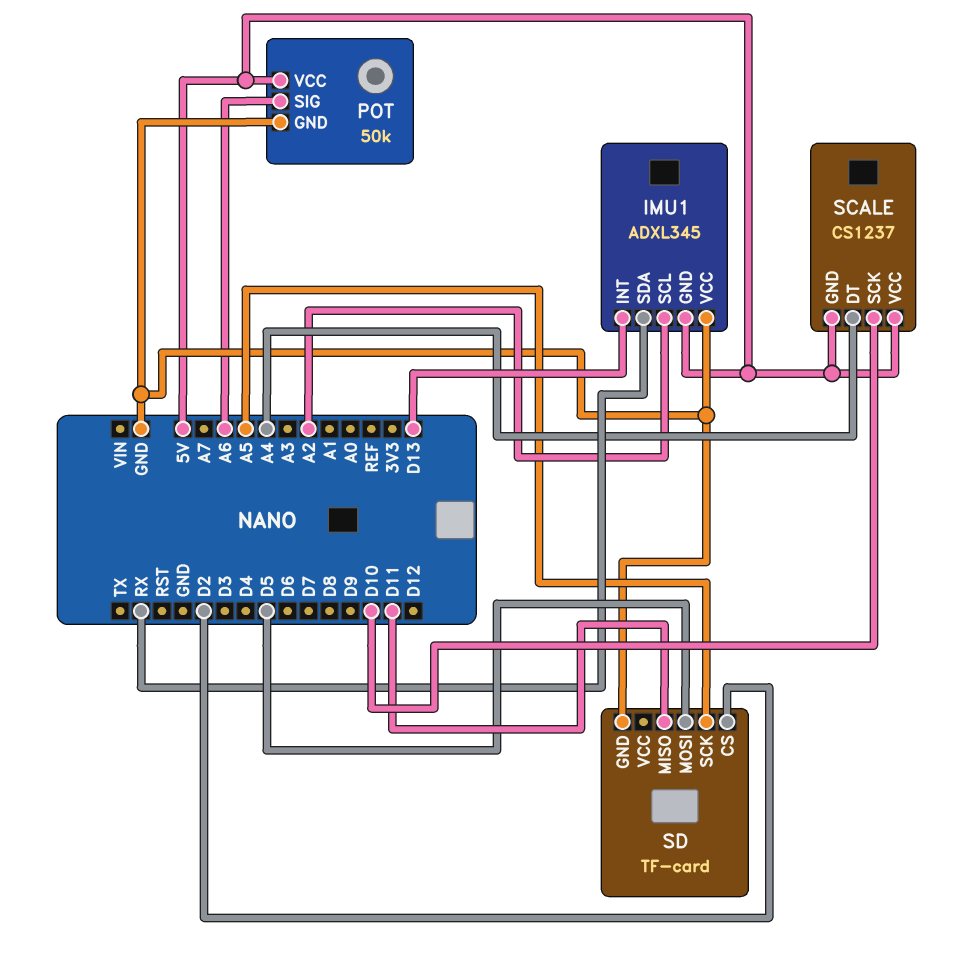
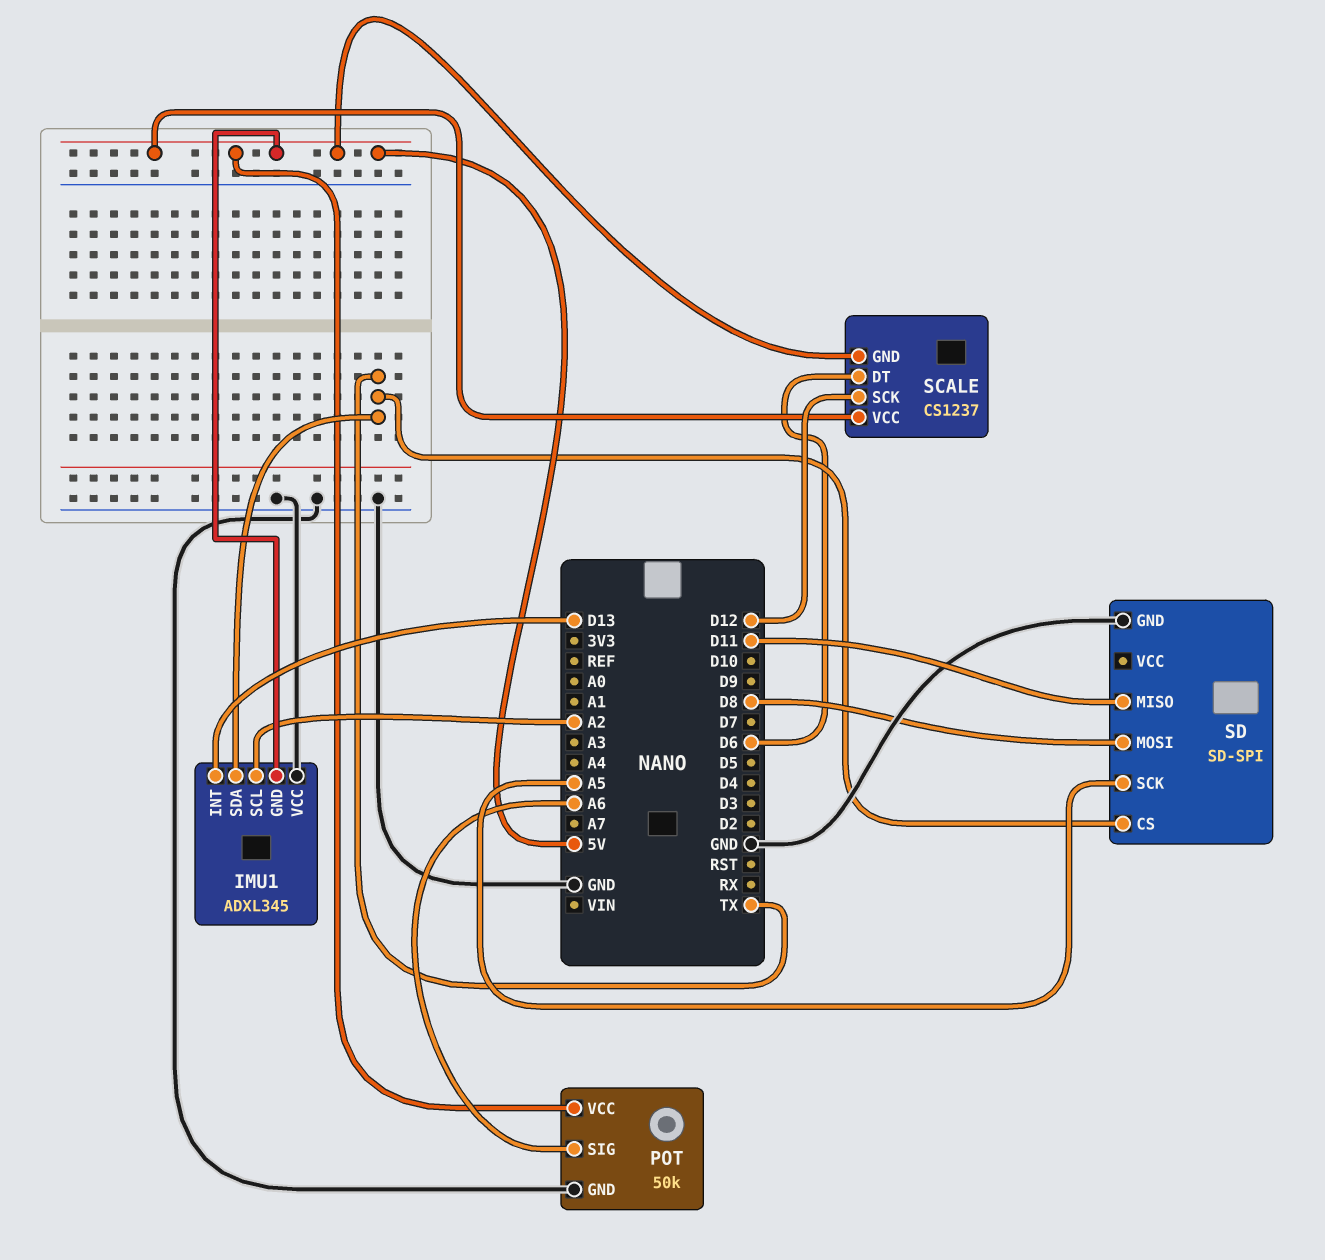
IMU1 pin SDA: RX -> TX
SCALE pin DT: A4 -> D6
SCALE pin SCK: D10 -> D12
SD: TF-card -> SD-SPI
SD pin CS: D2 -> TX
SD pin MOSI: D5 -> D8

